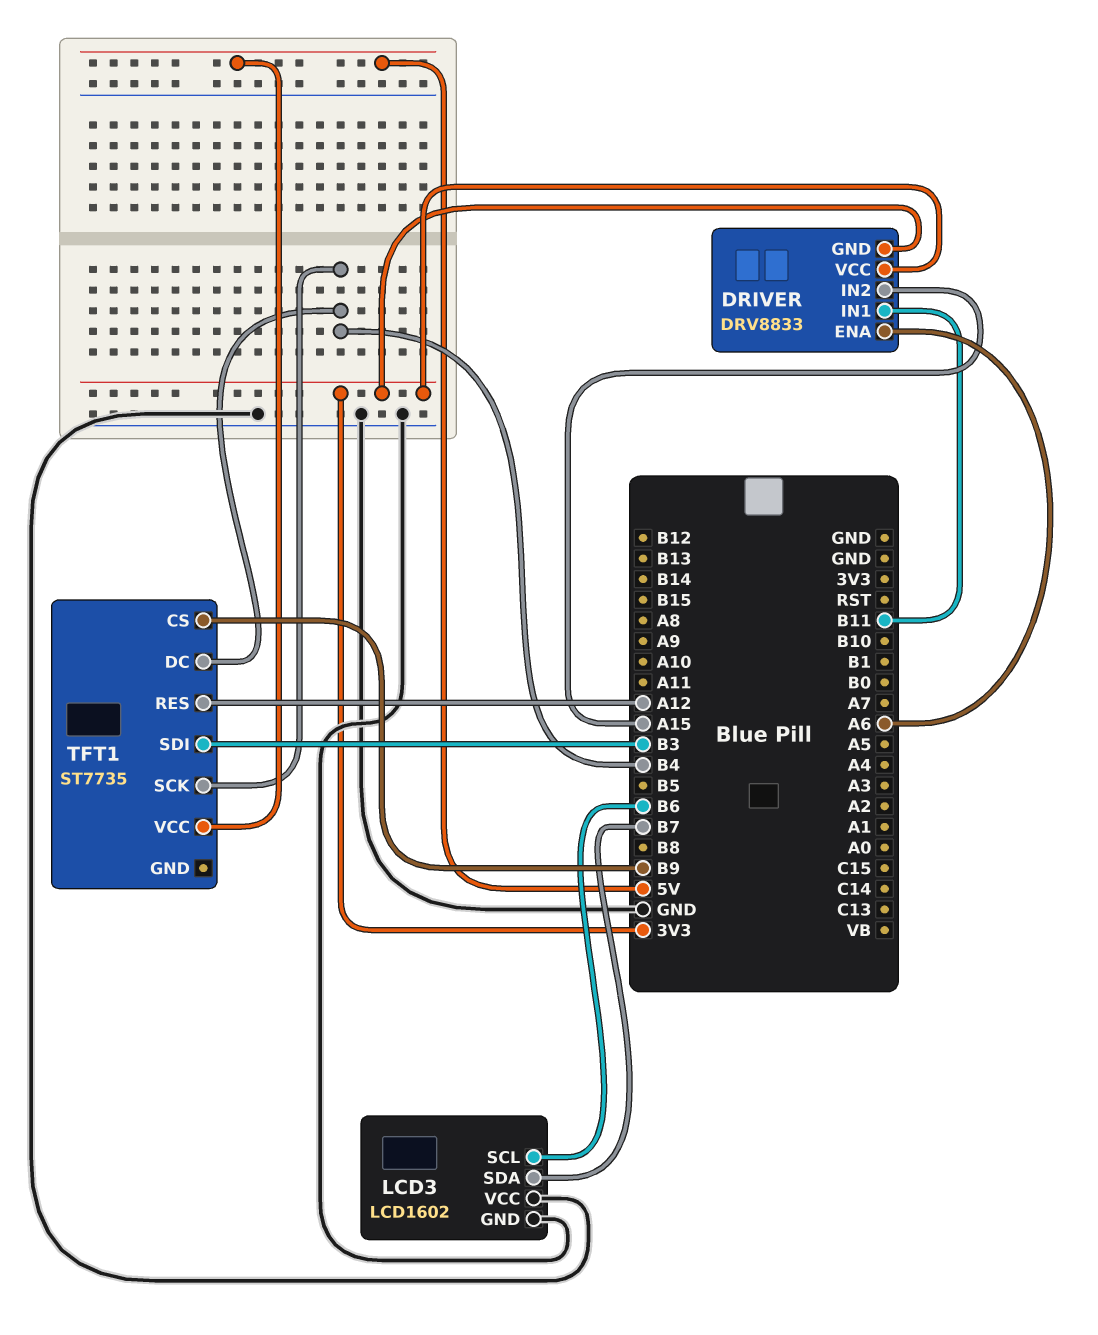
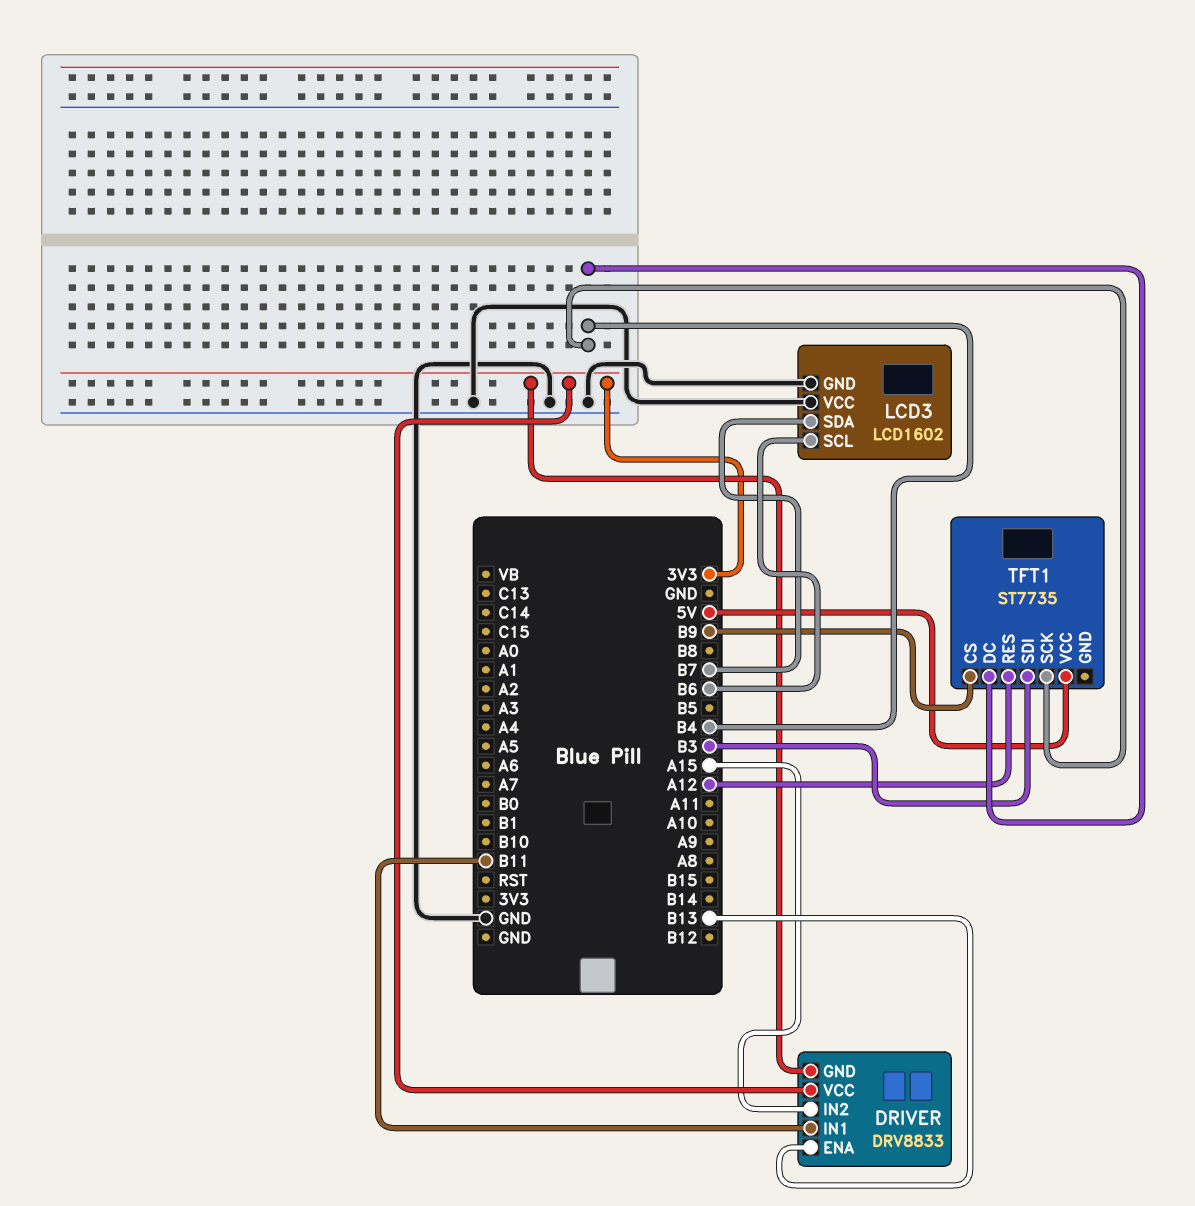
DRIVER pin ENA: A6 -> B13

